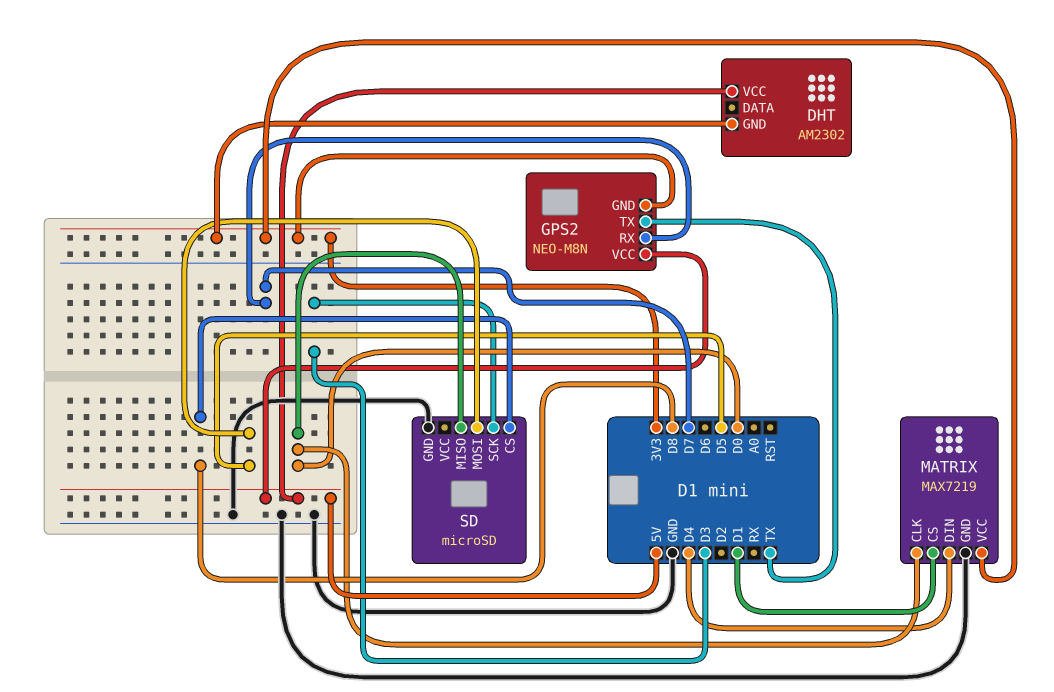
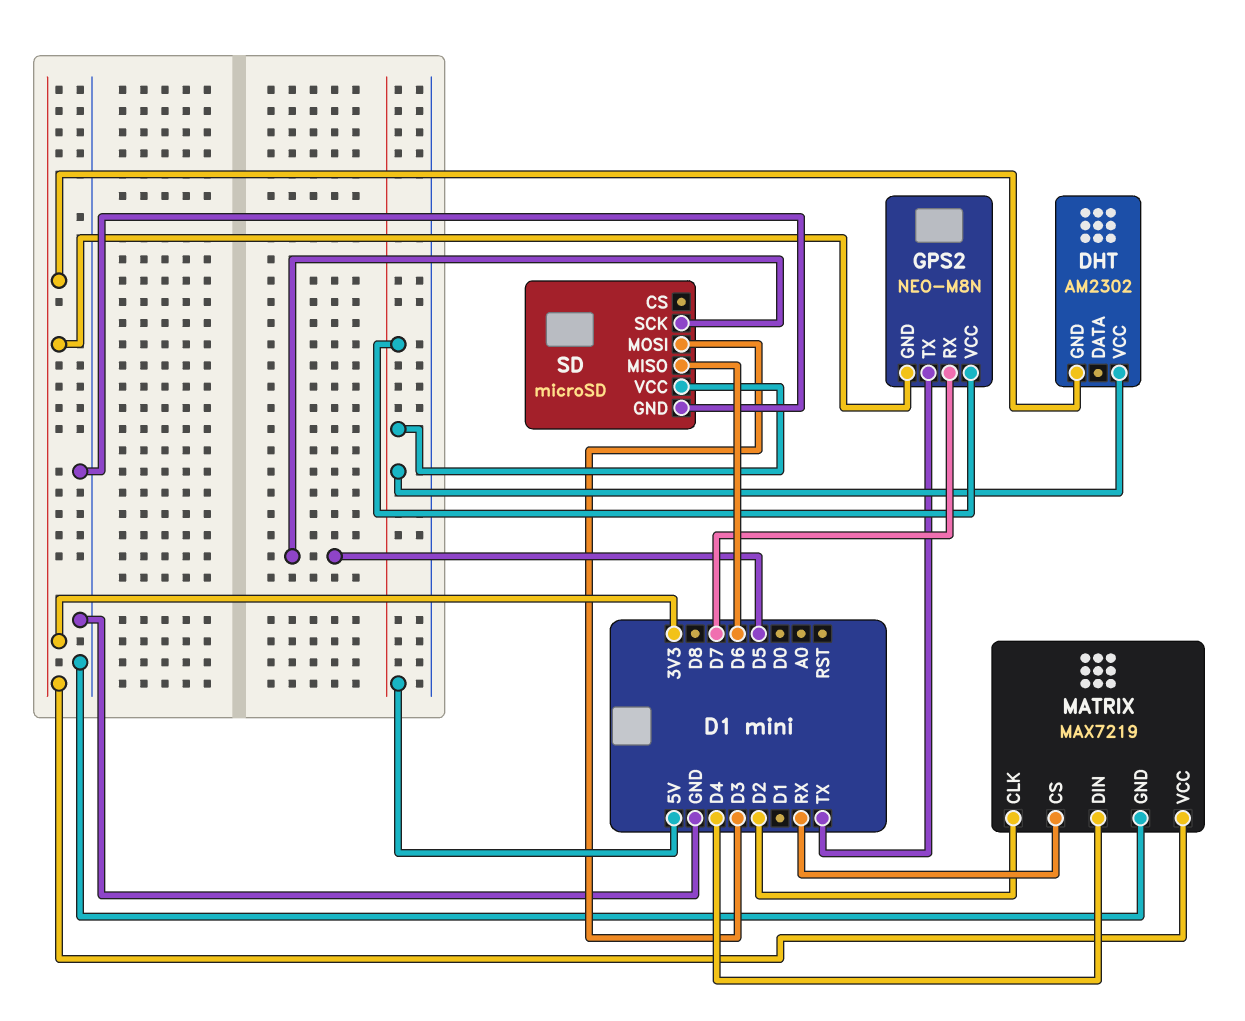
MATRIX pin CLK: D0 -> D2
MATRIX pin CS: D1 -> RX
SD pin CS: D8 -> none
SD pin MISO: D0 -> D6
SD pin MOSI: D5 -> D3
SD pin SCK: D3 -> D5
SD pin VCC: none -> 5V

